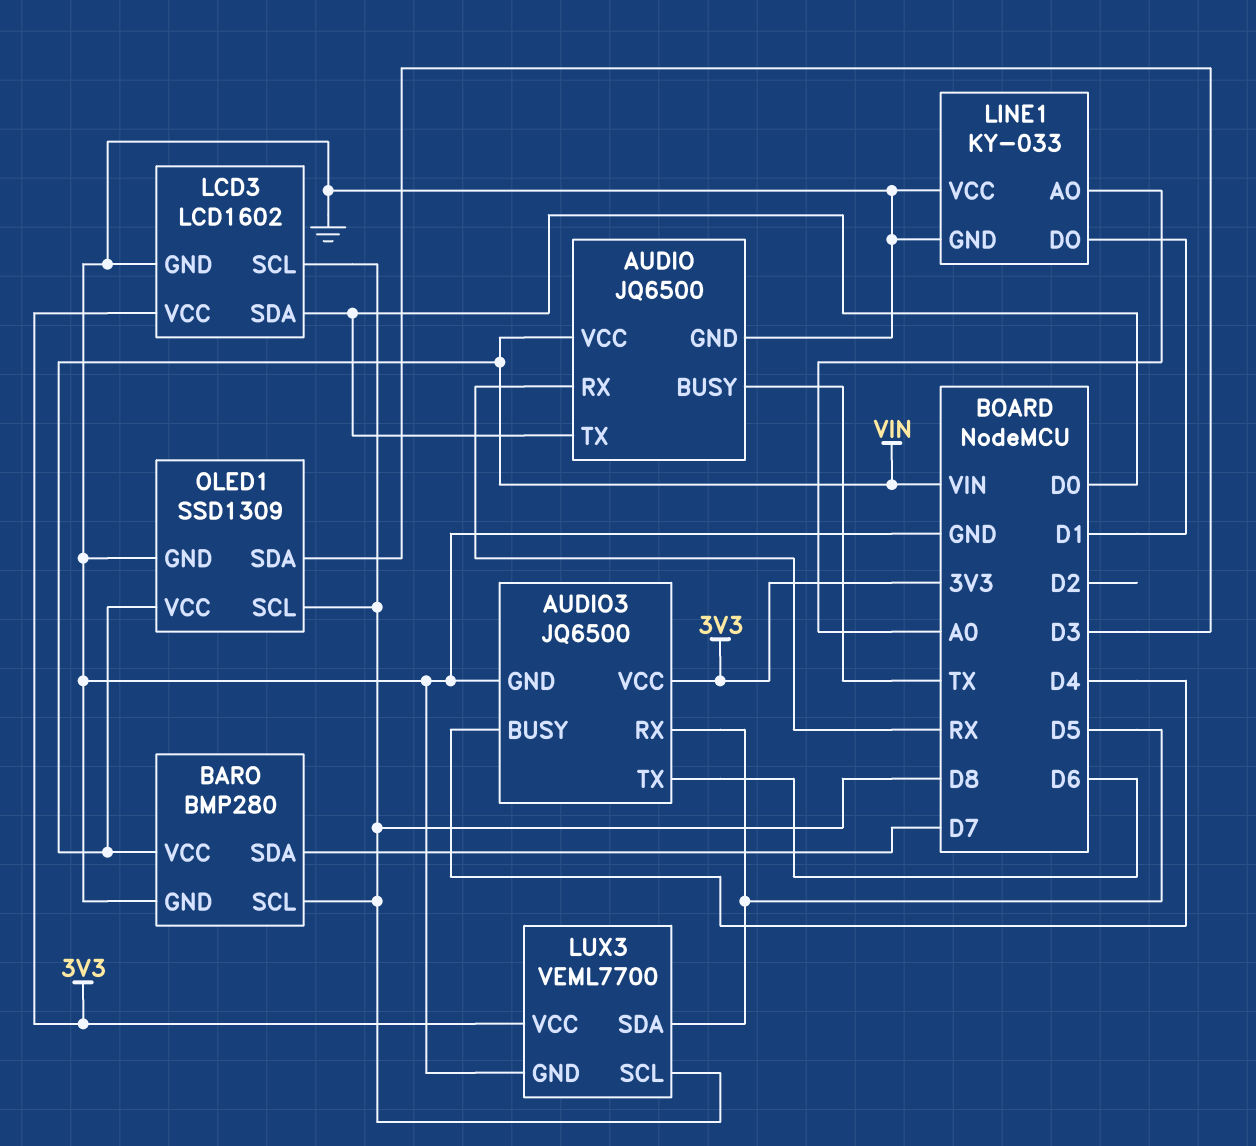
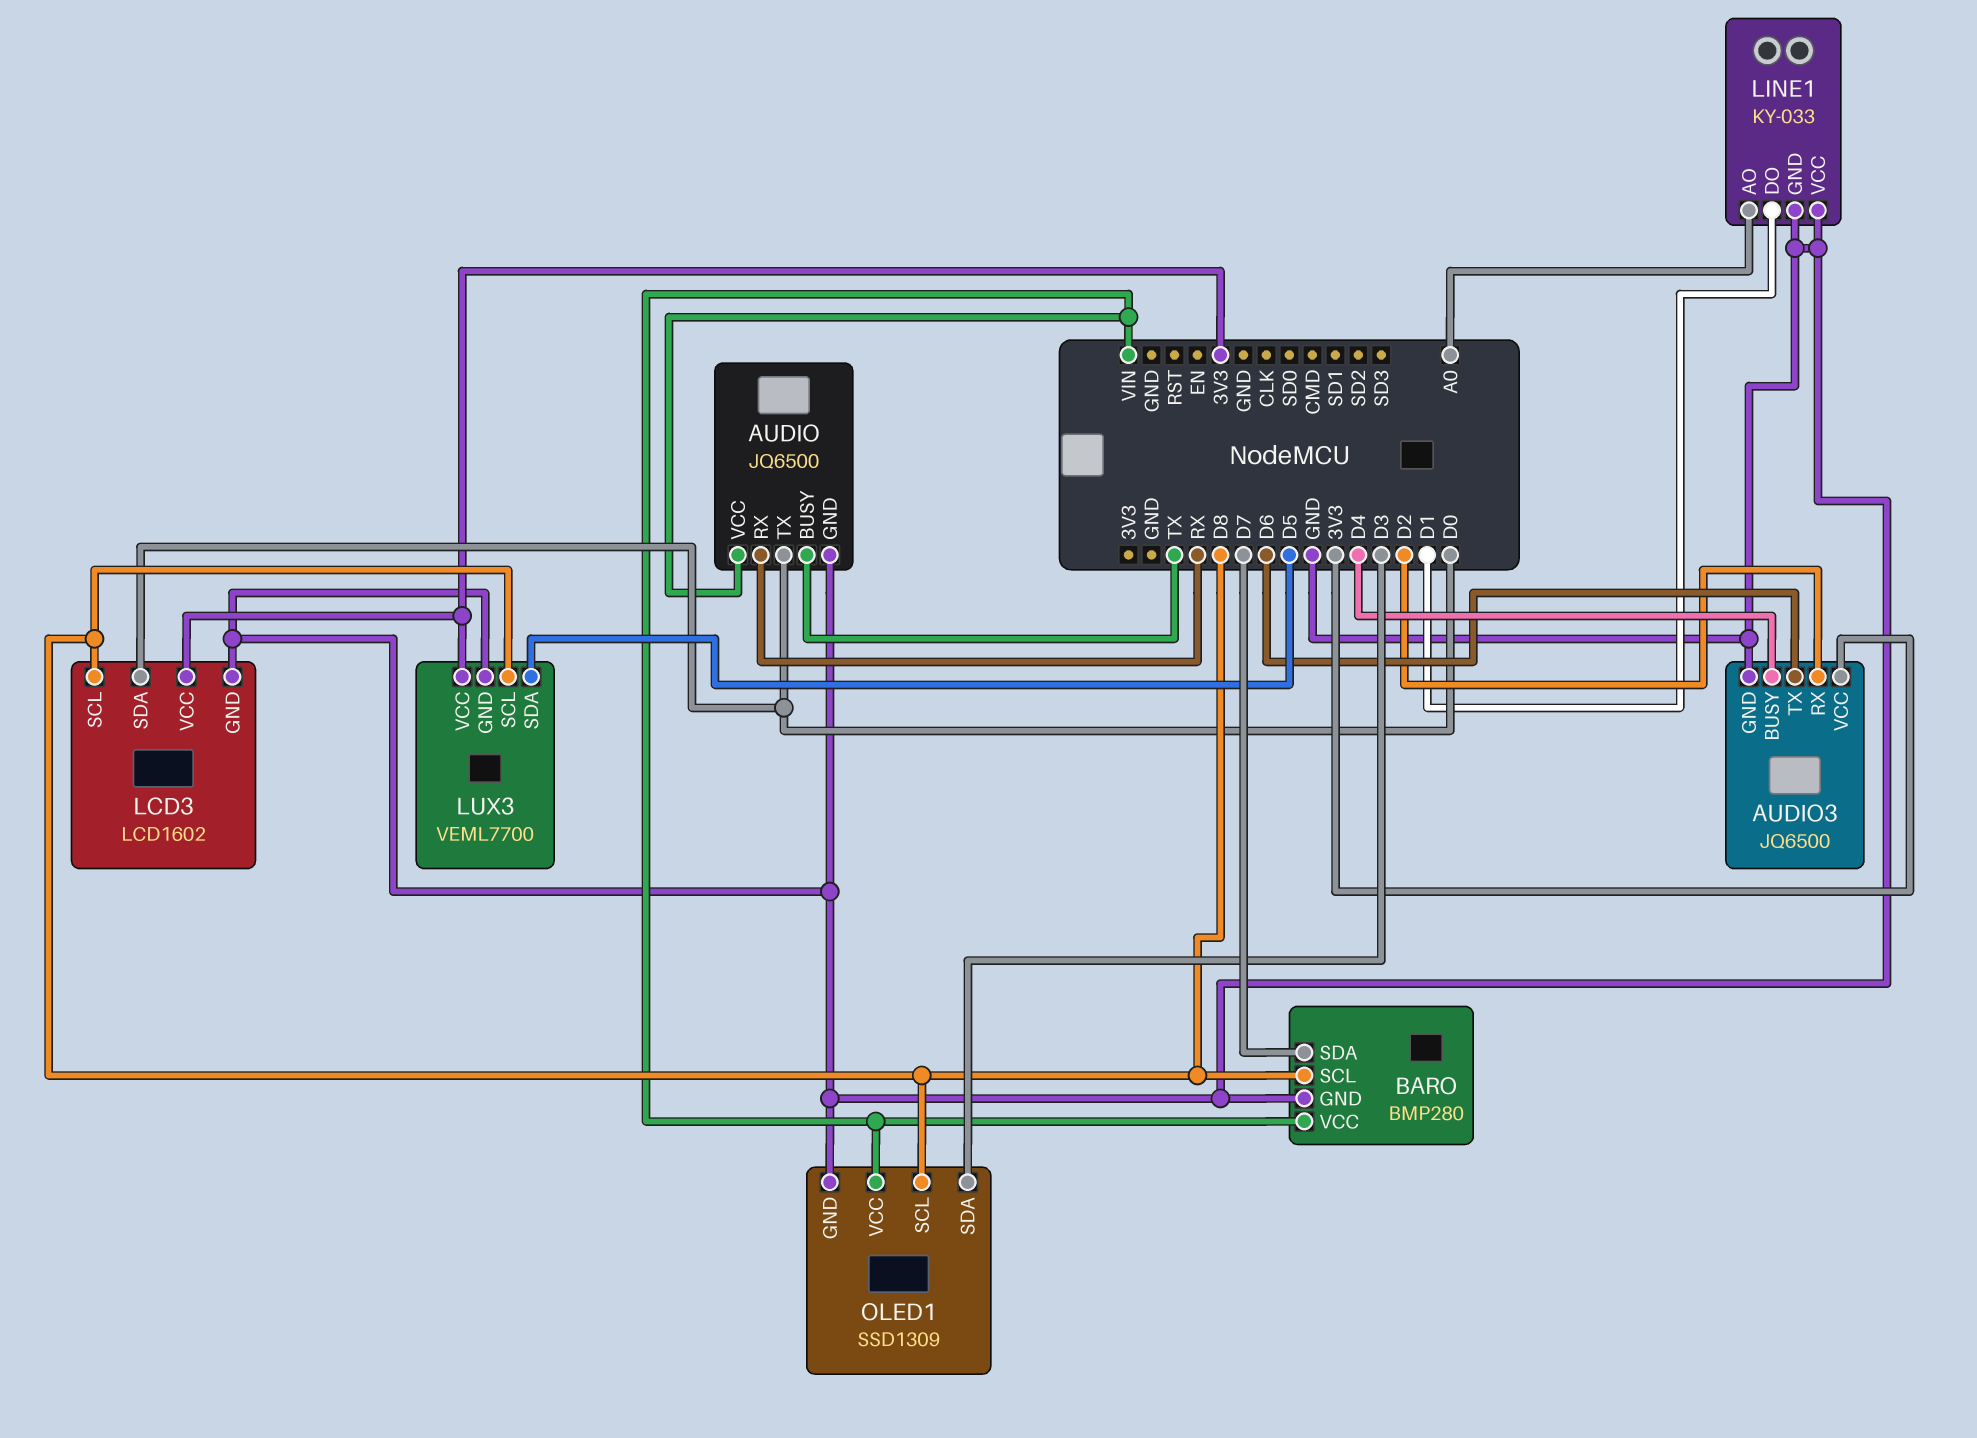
AUDIO3 pin RX: D5 -> D2

